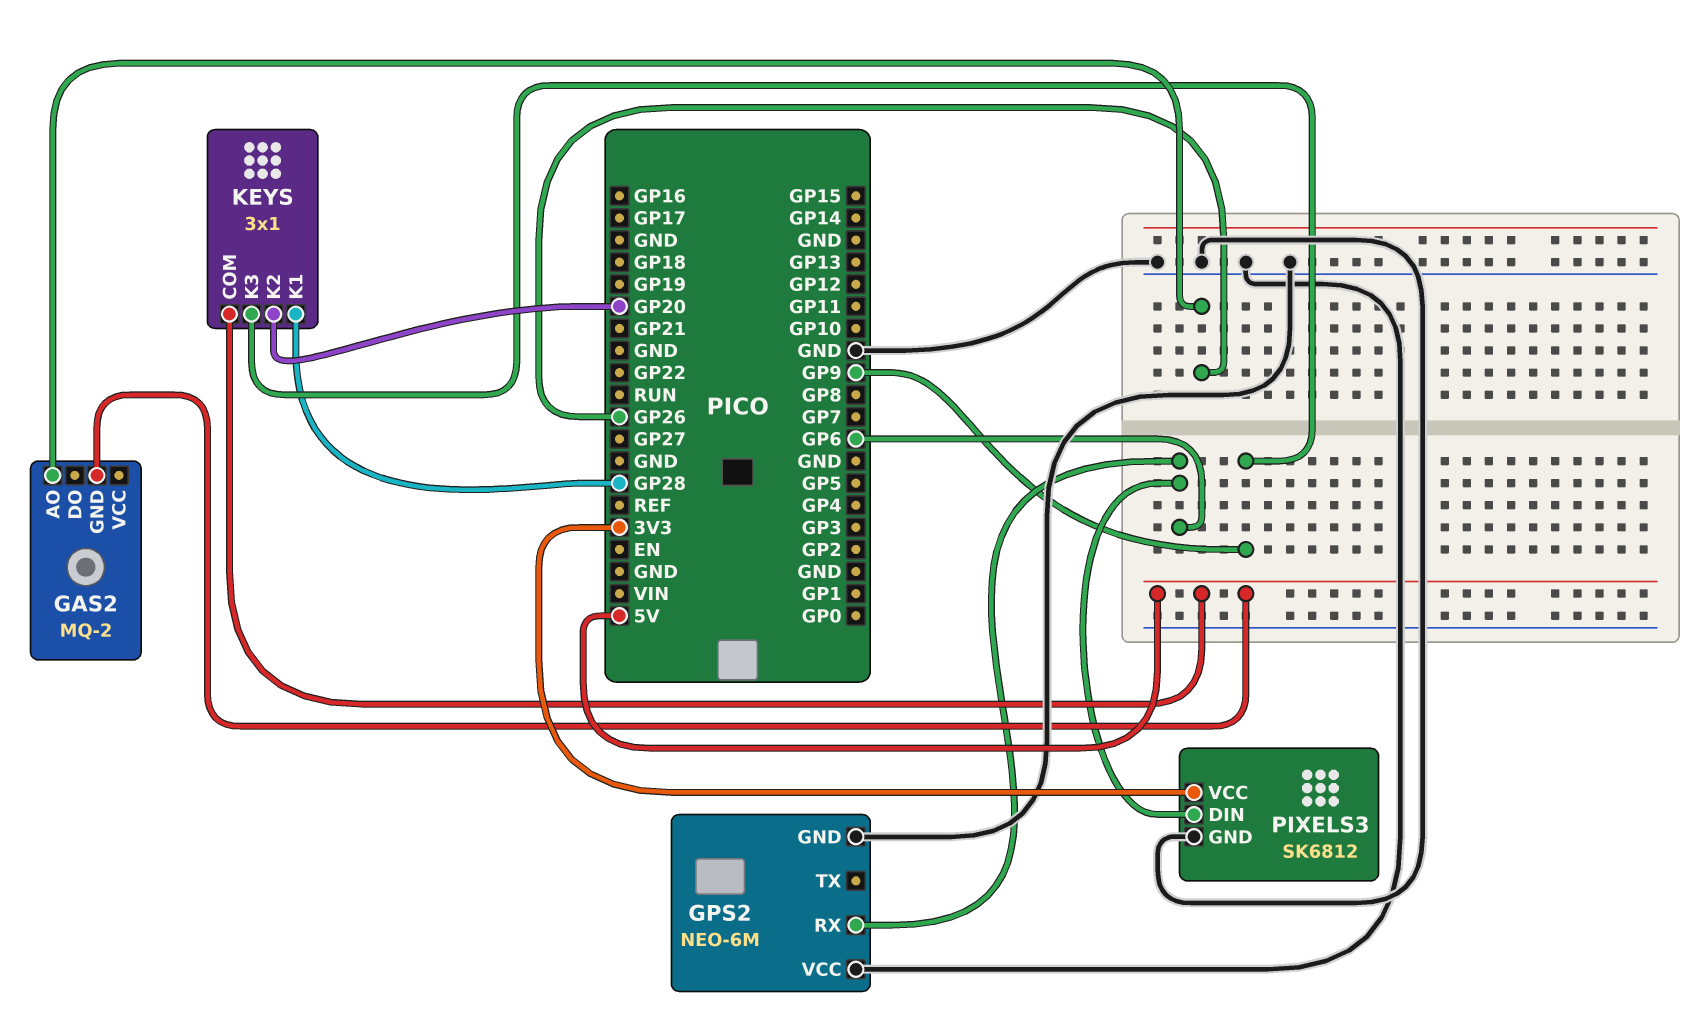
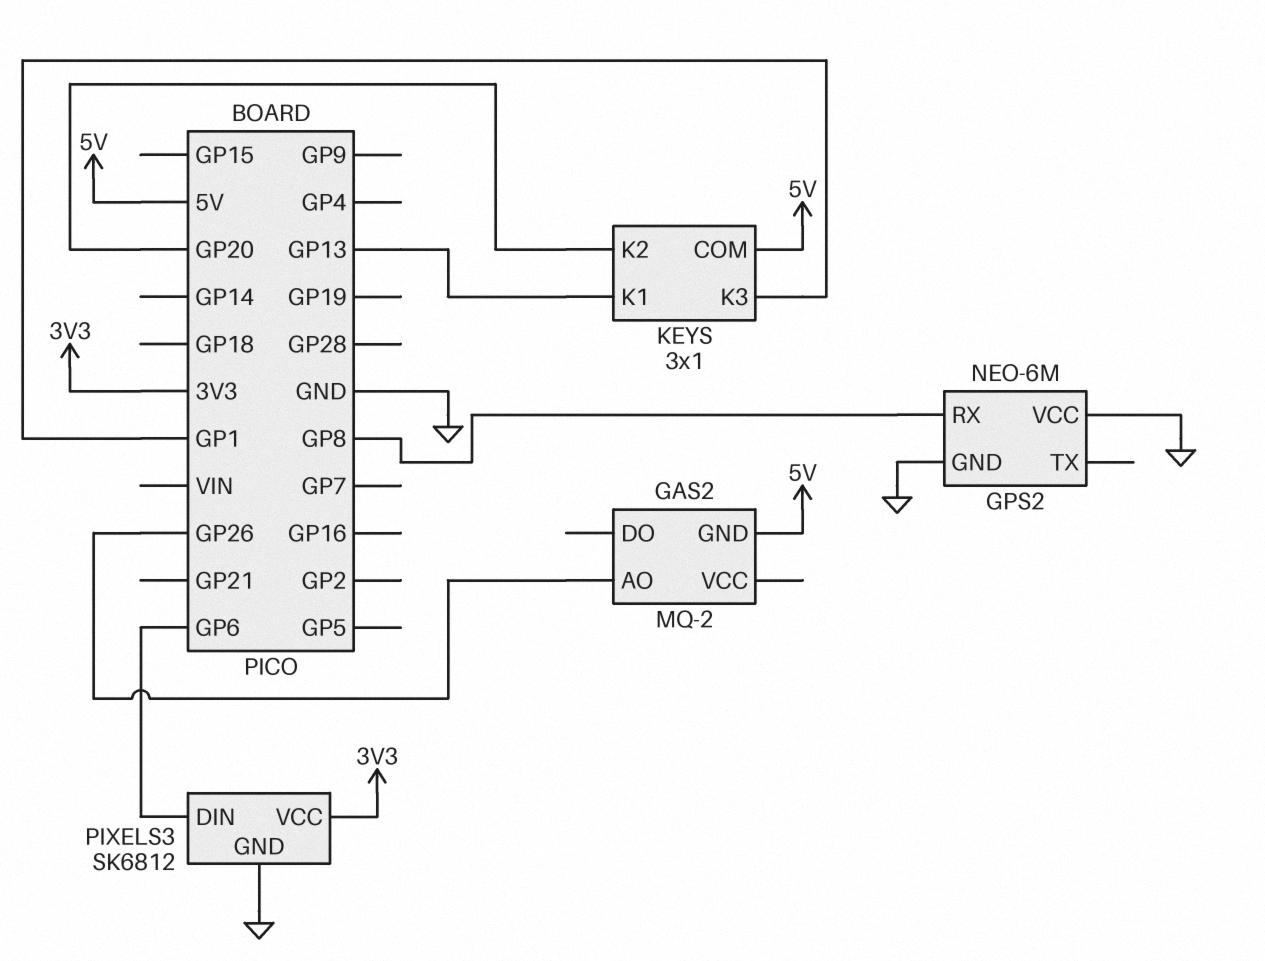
GPS2 pin RX: GP6 -> GP8
KEYS pin K1: GP28 -> GP13
KEYS pin K3: GP9 -> GP1

